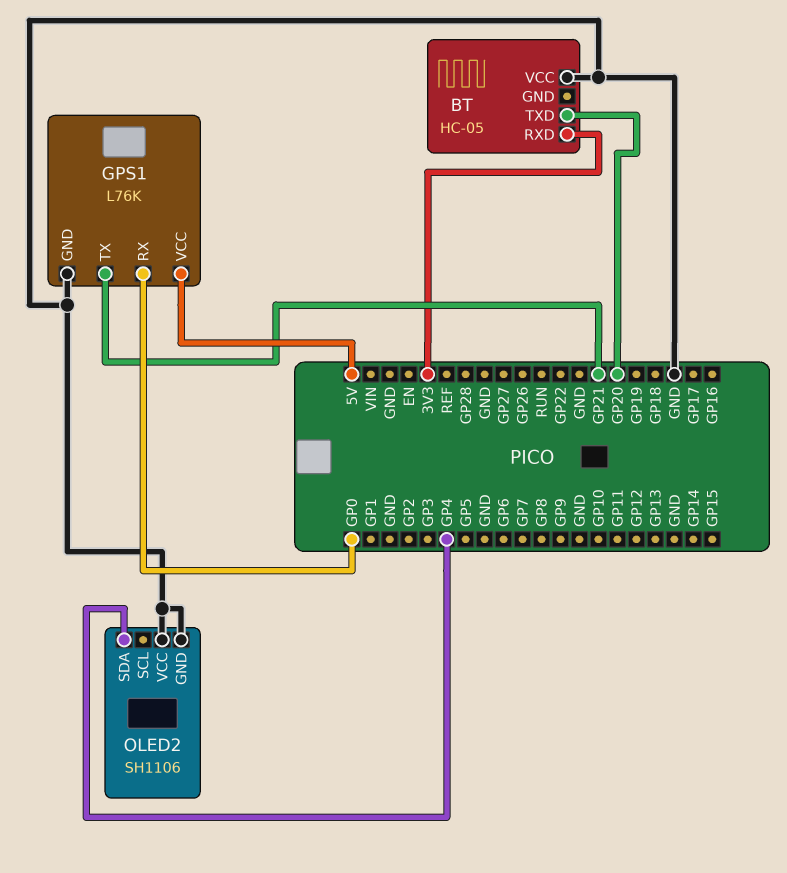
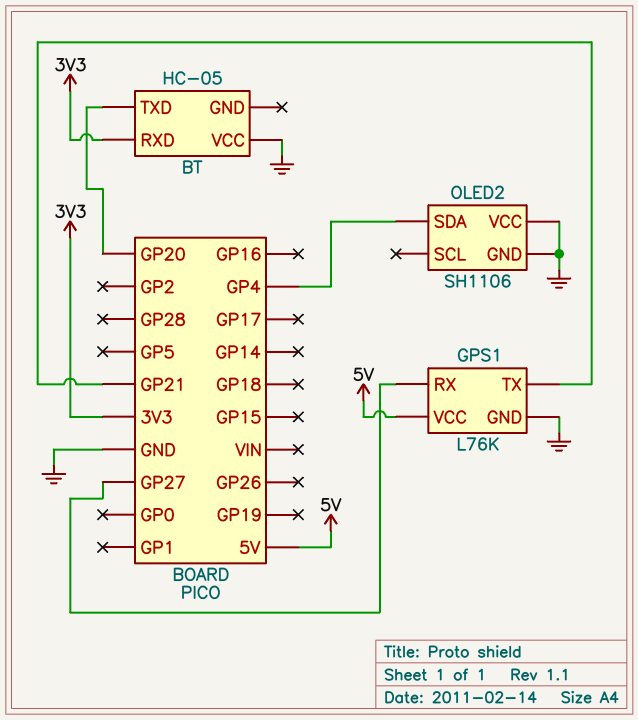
GPS1 pin RX: GP0 -> GP27

